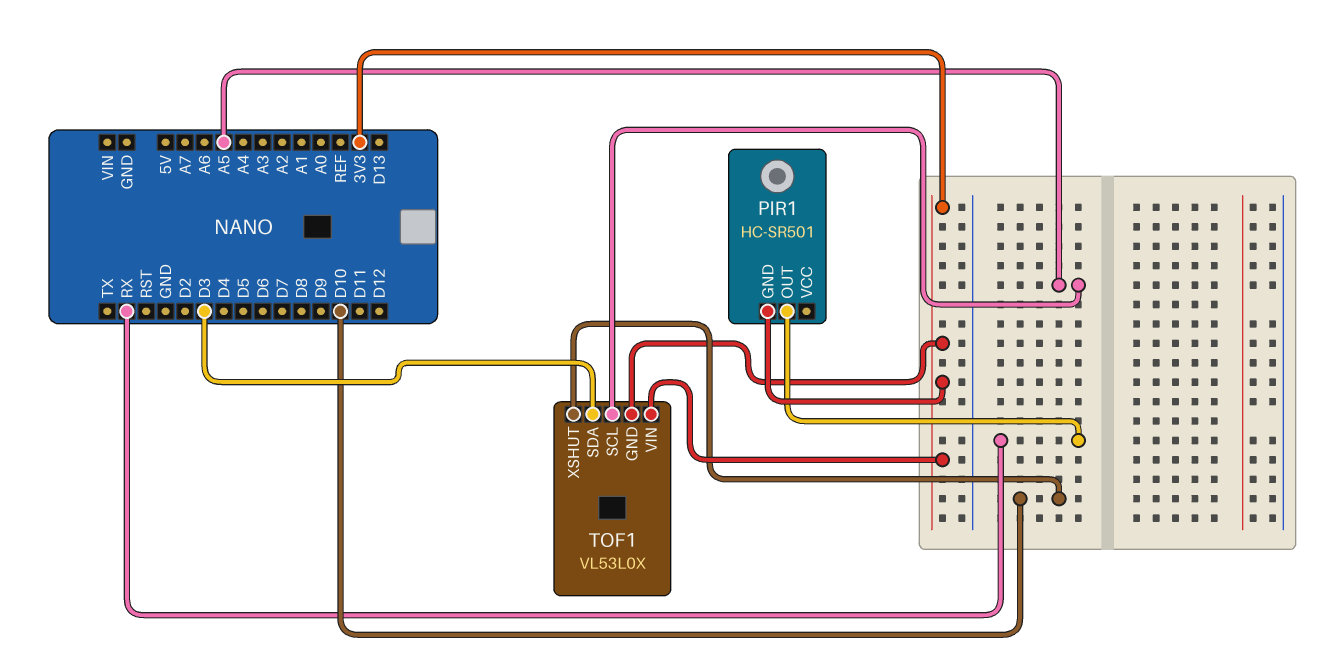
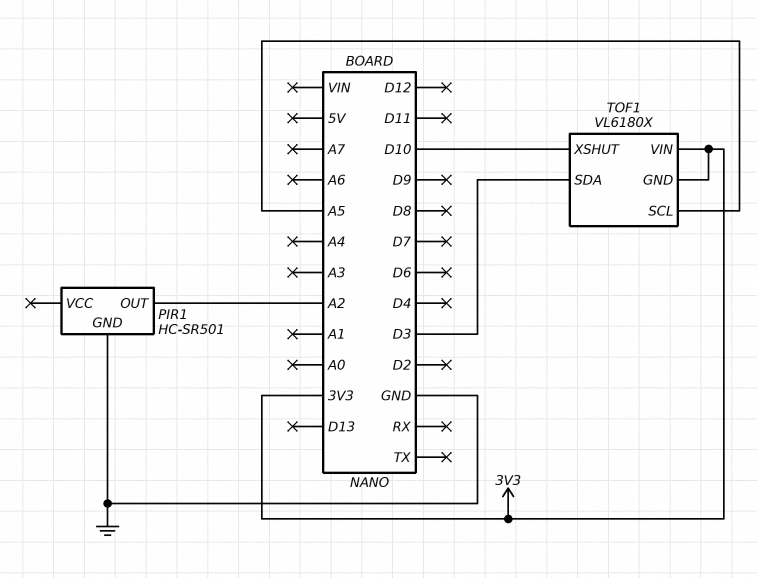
PIR1 pin GND: 3V3 -> GND
PIR1 pin OUT: RX -> A2
TOF1: VL53L0X -> VL6180X

